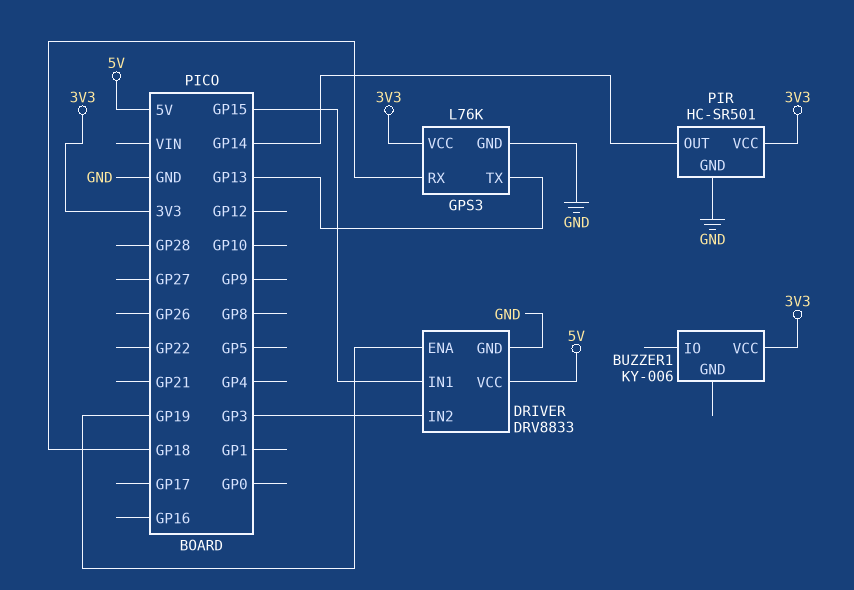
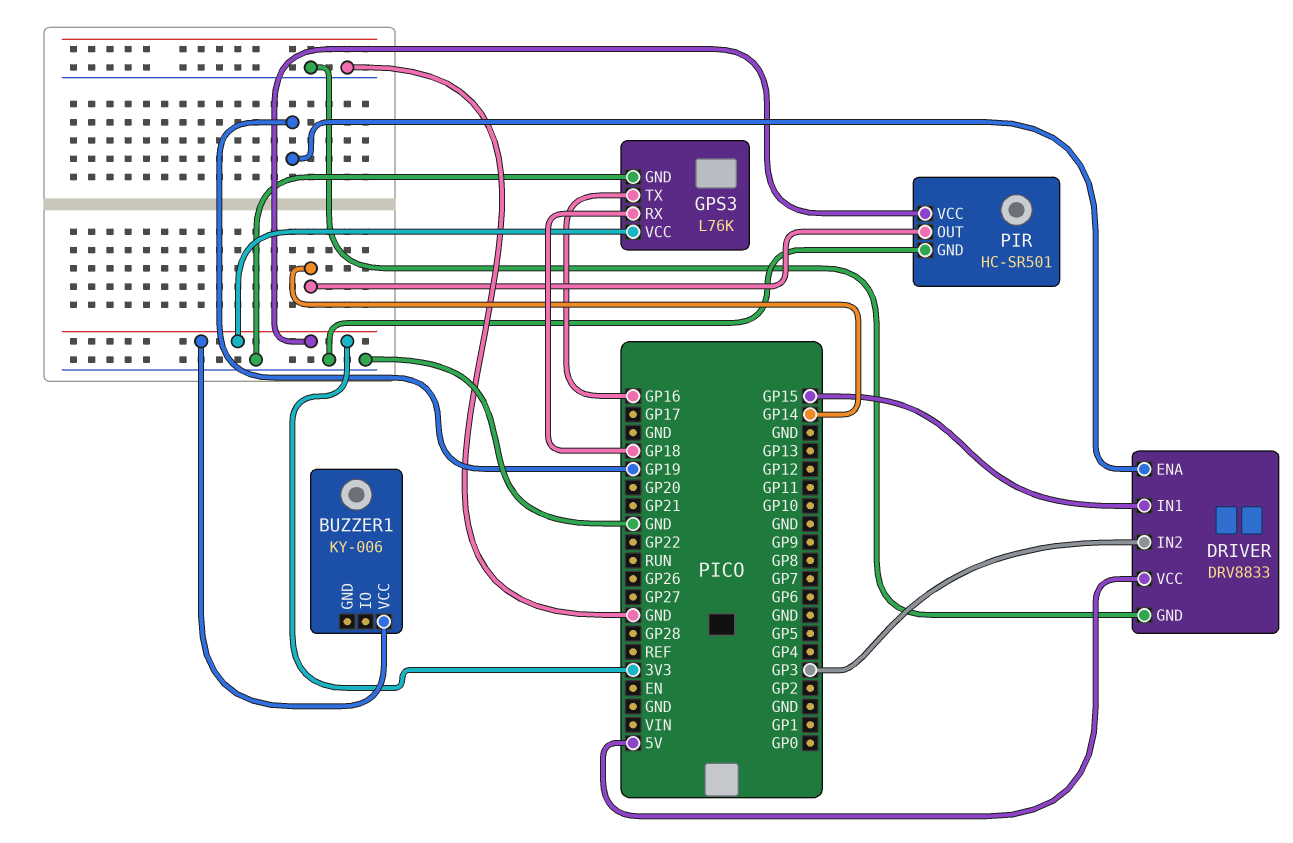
GPS3 pin TX: GP13 -> GP16

